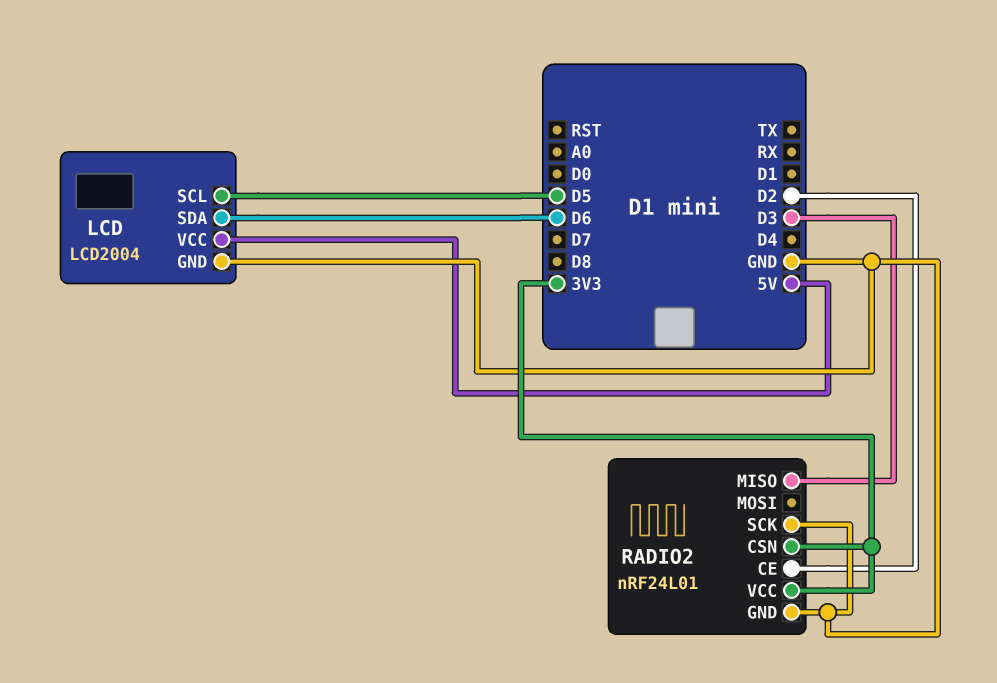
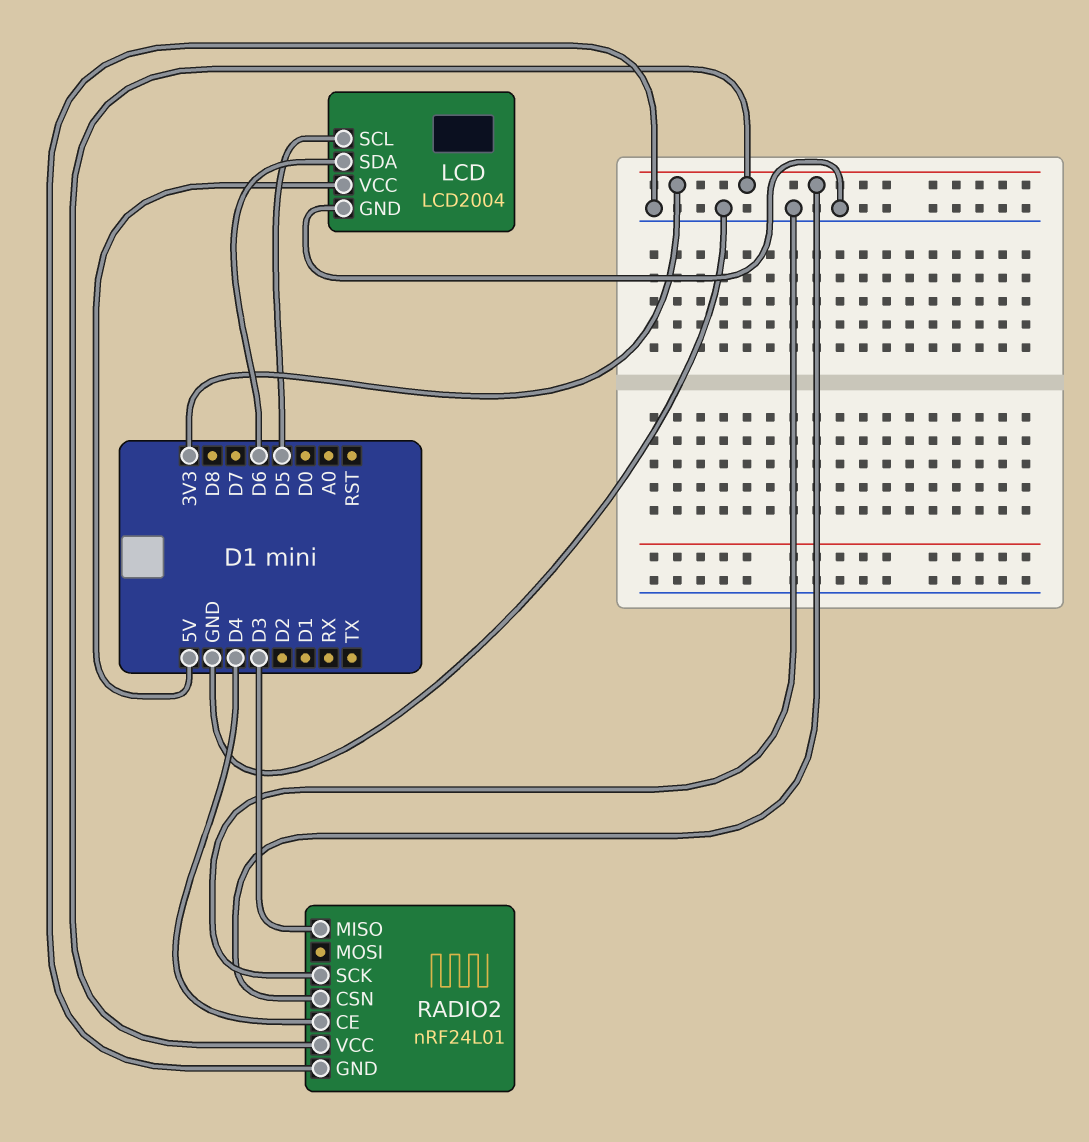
RADIO2 pin CE: D2 -> D4

